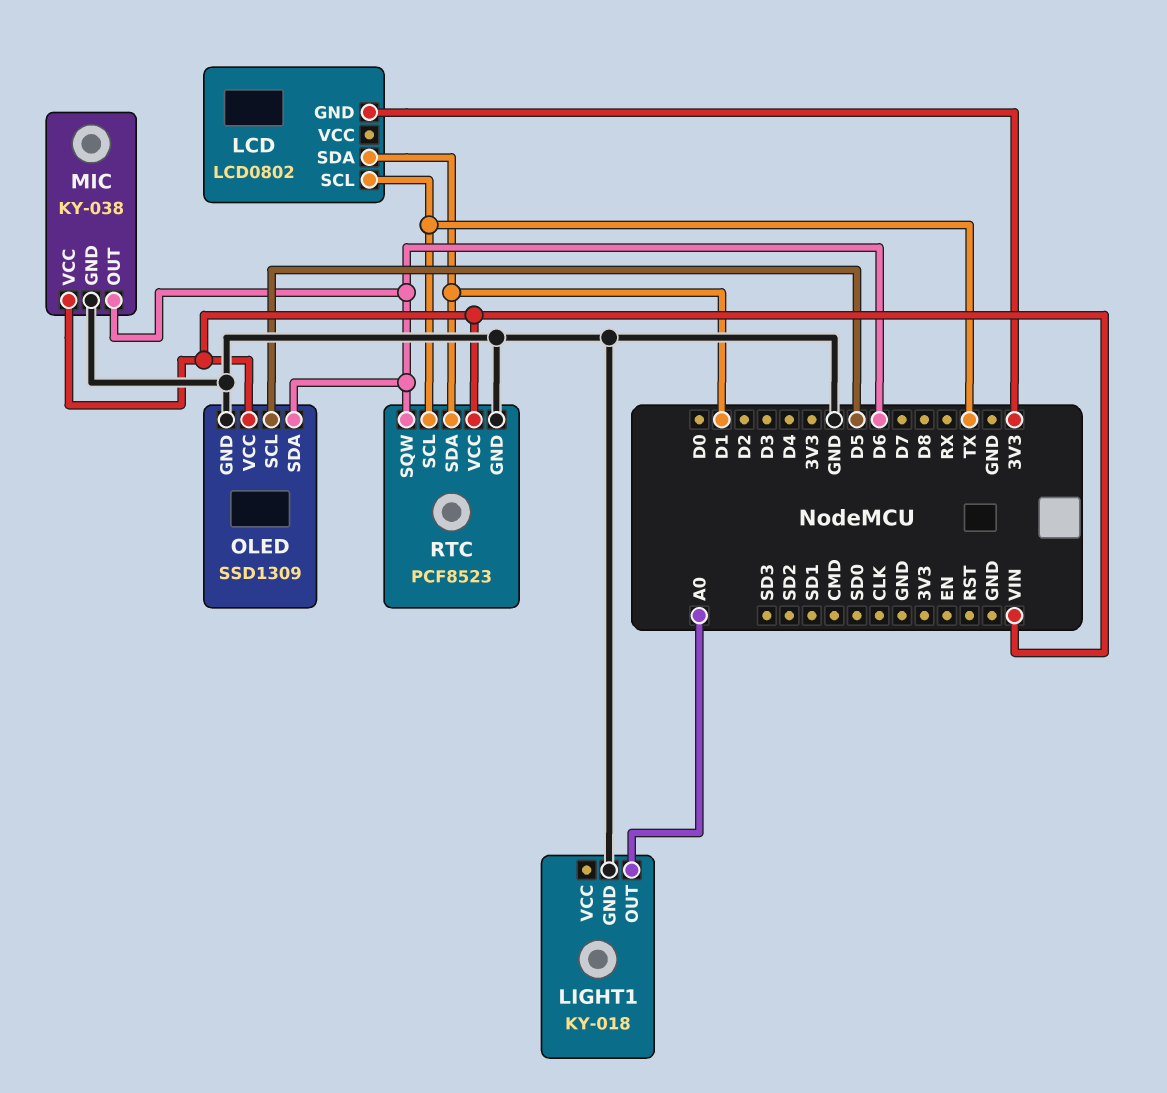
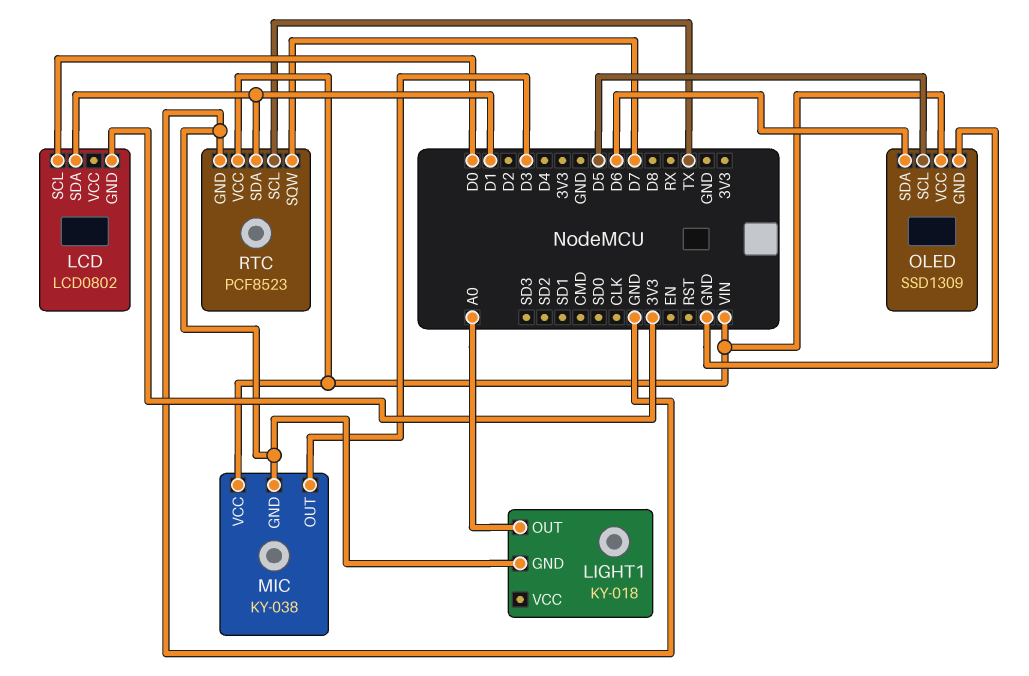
LCD pin SCL: TX -> D0
MIC pin OUT: D6 -> D3
RTC pin SQW: D6 -> D7

